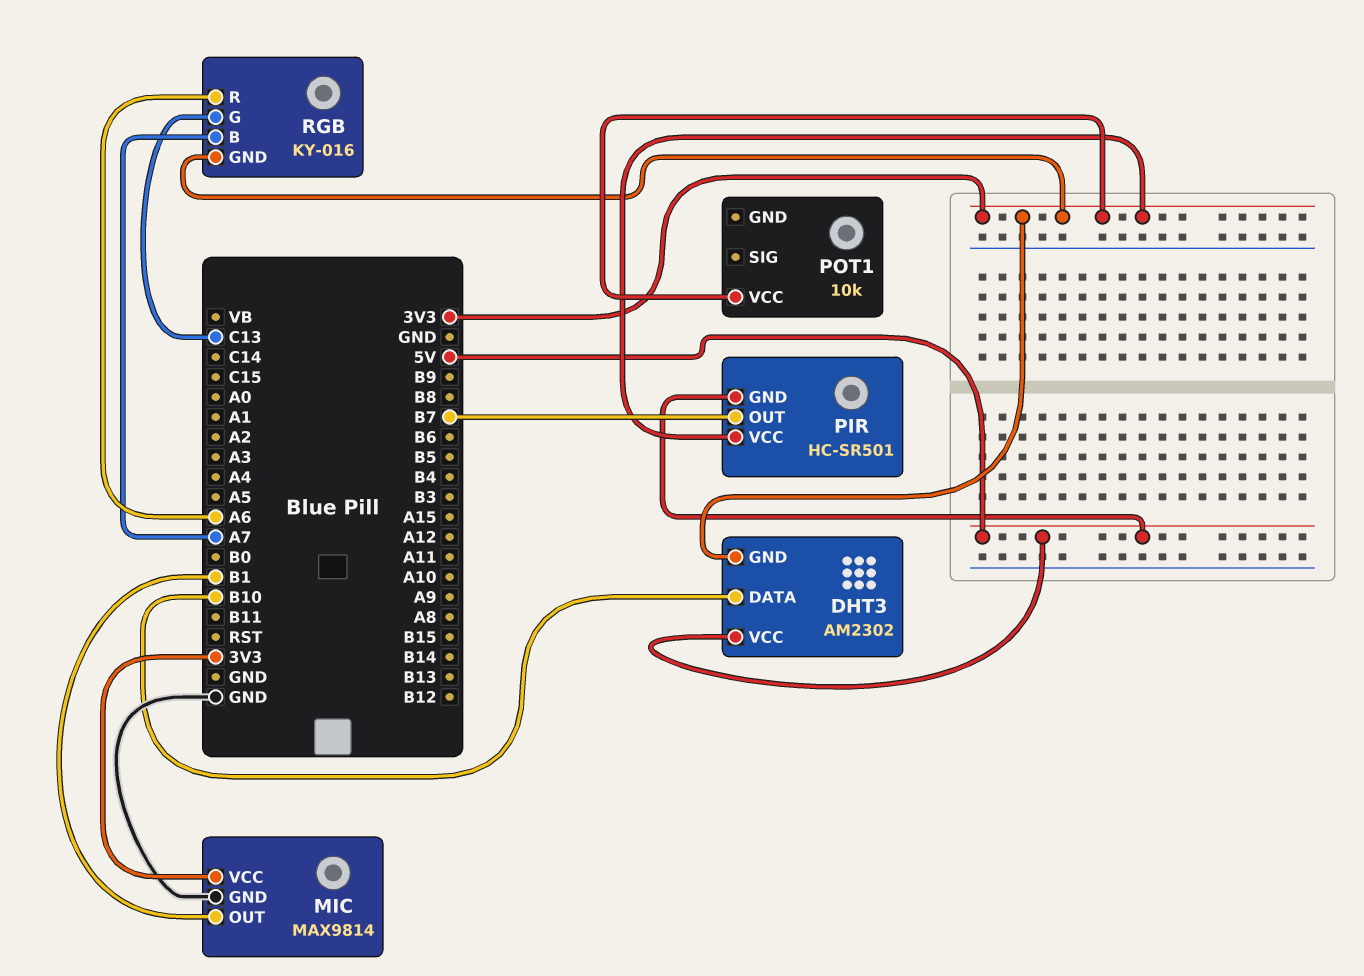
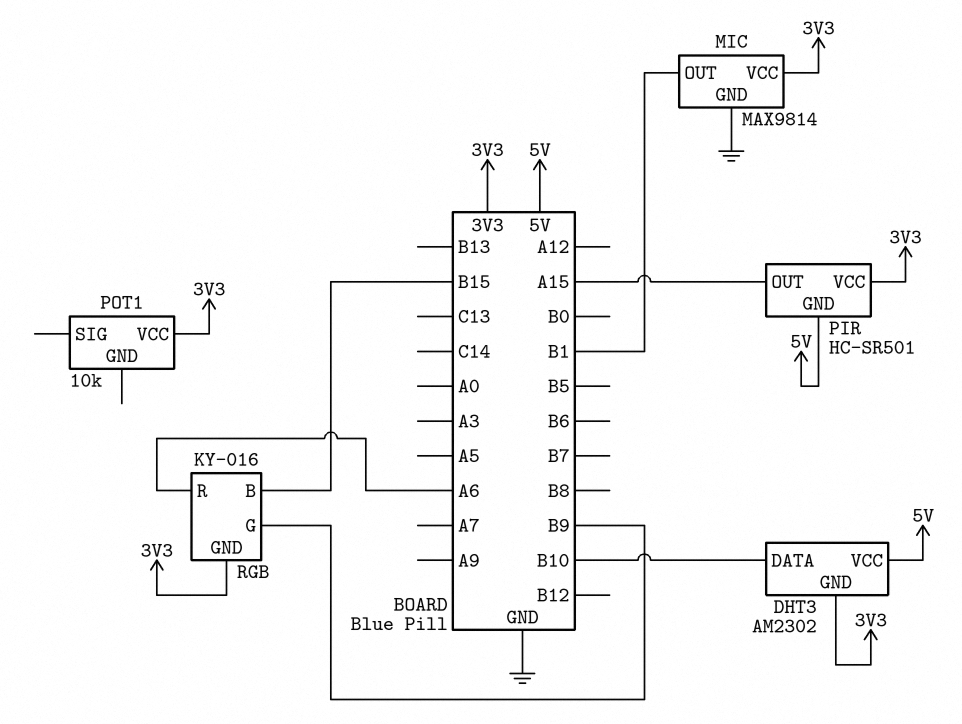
PIR pin OUT: B7 -> A15
RGB pin B: A7 -> B15
RGB pin G: C13 -> B9

